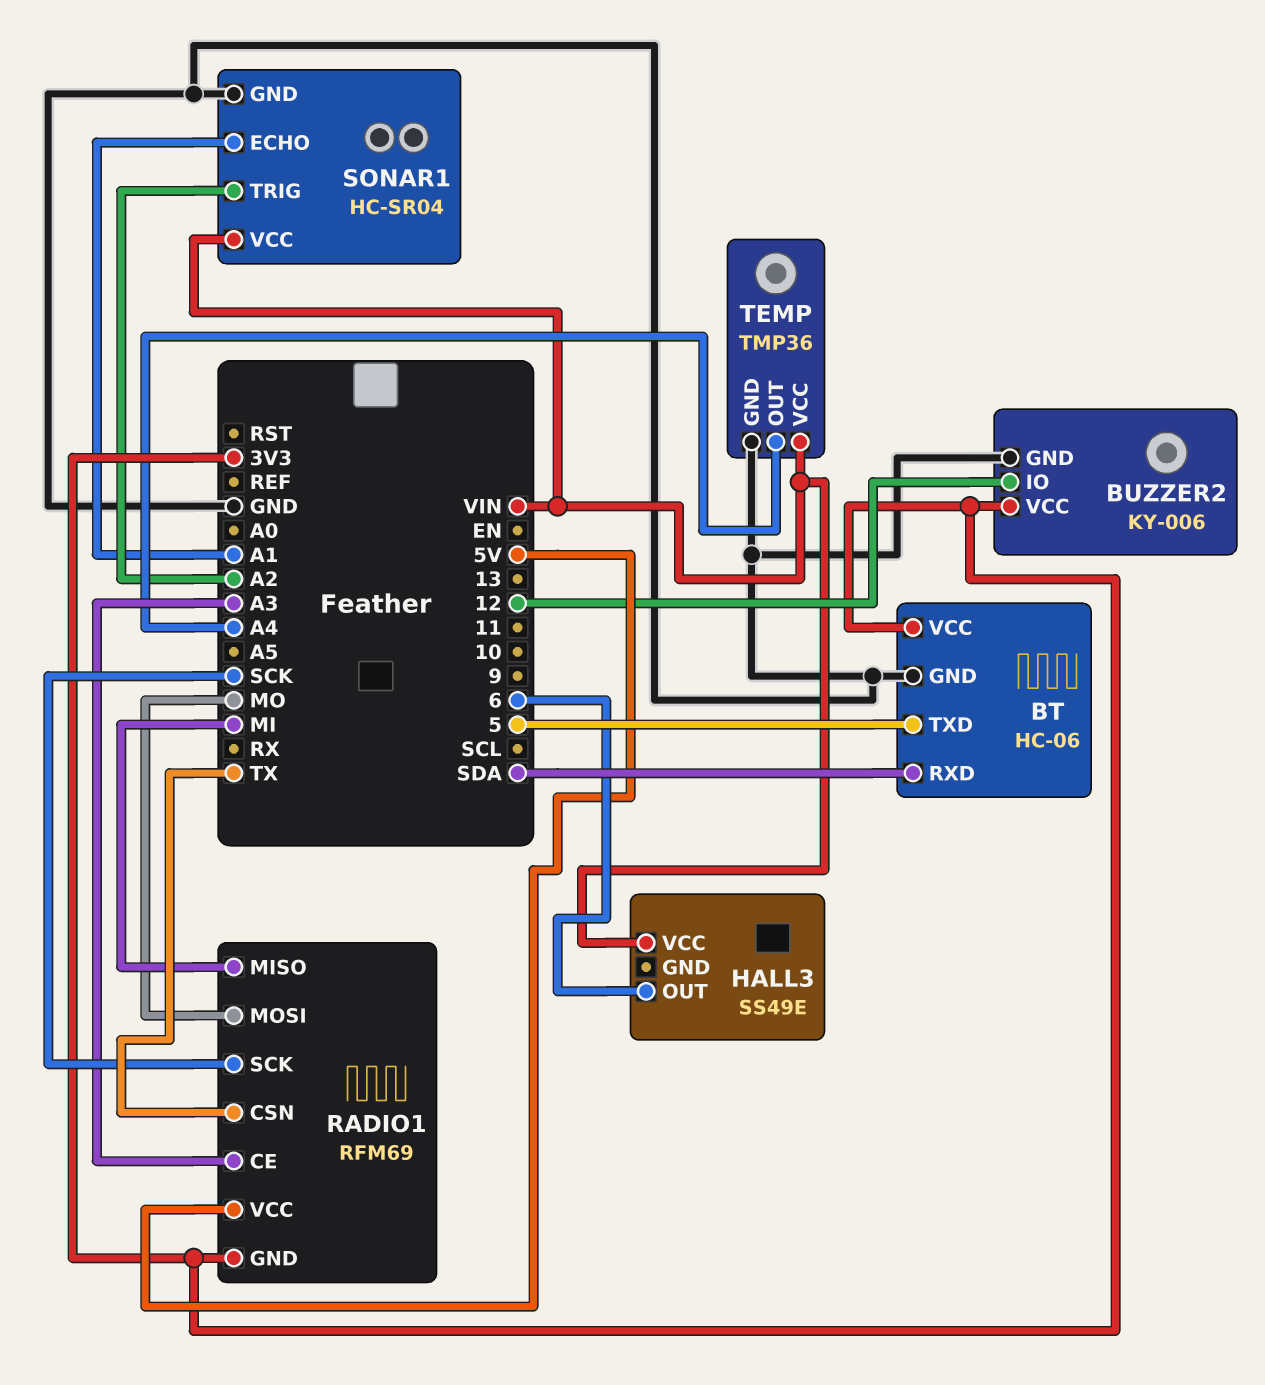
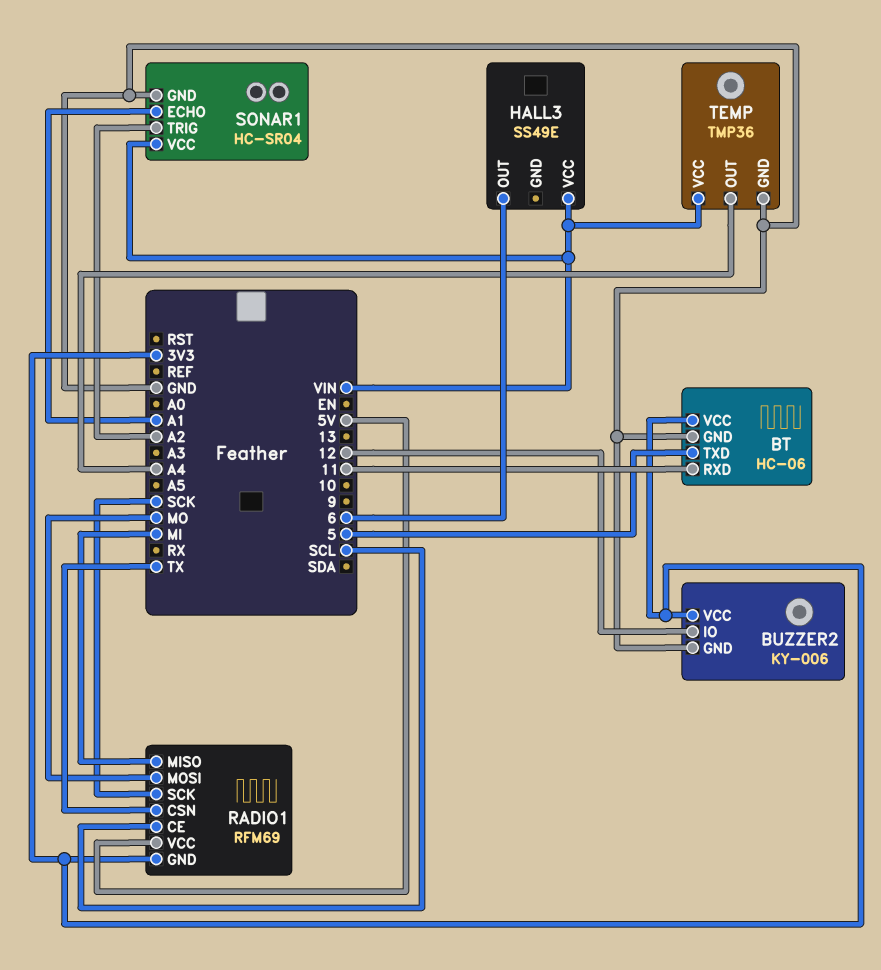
BT pin RXD: SDA -> 11
RADIO1 pin CE: A3 -> SCL

